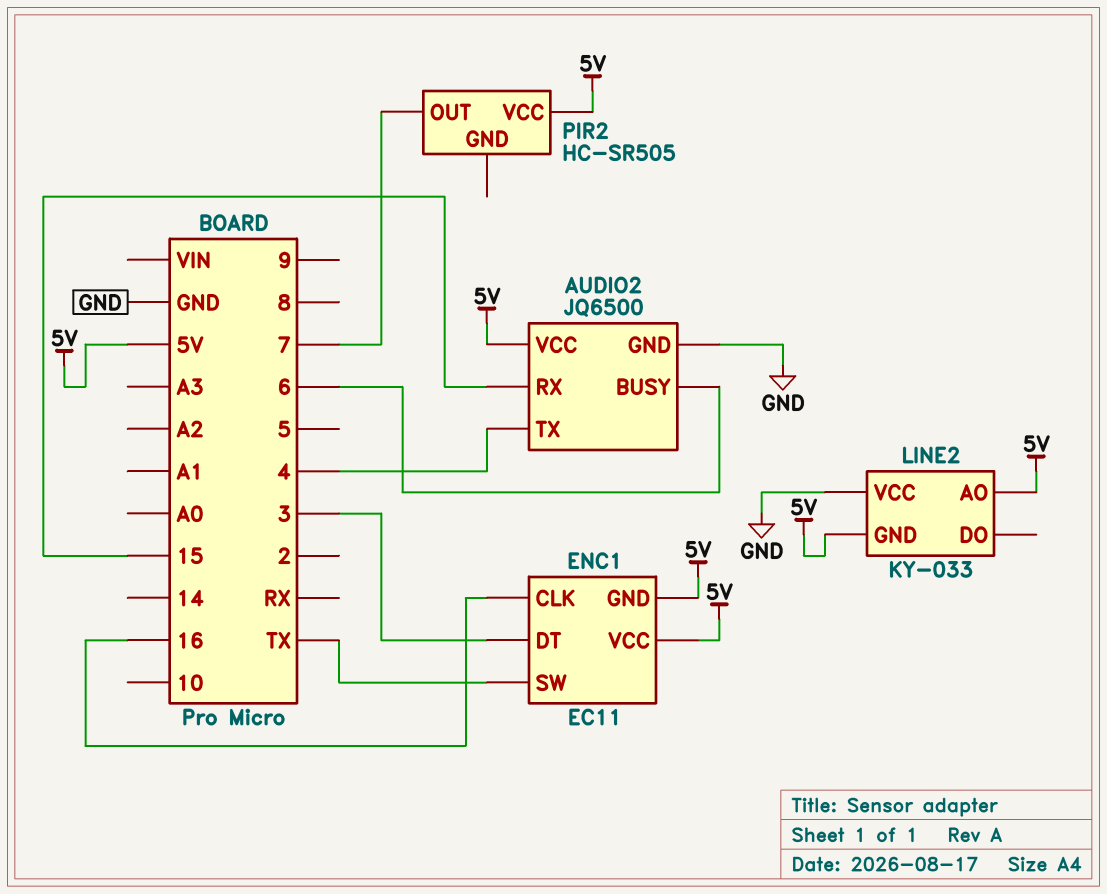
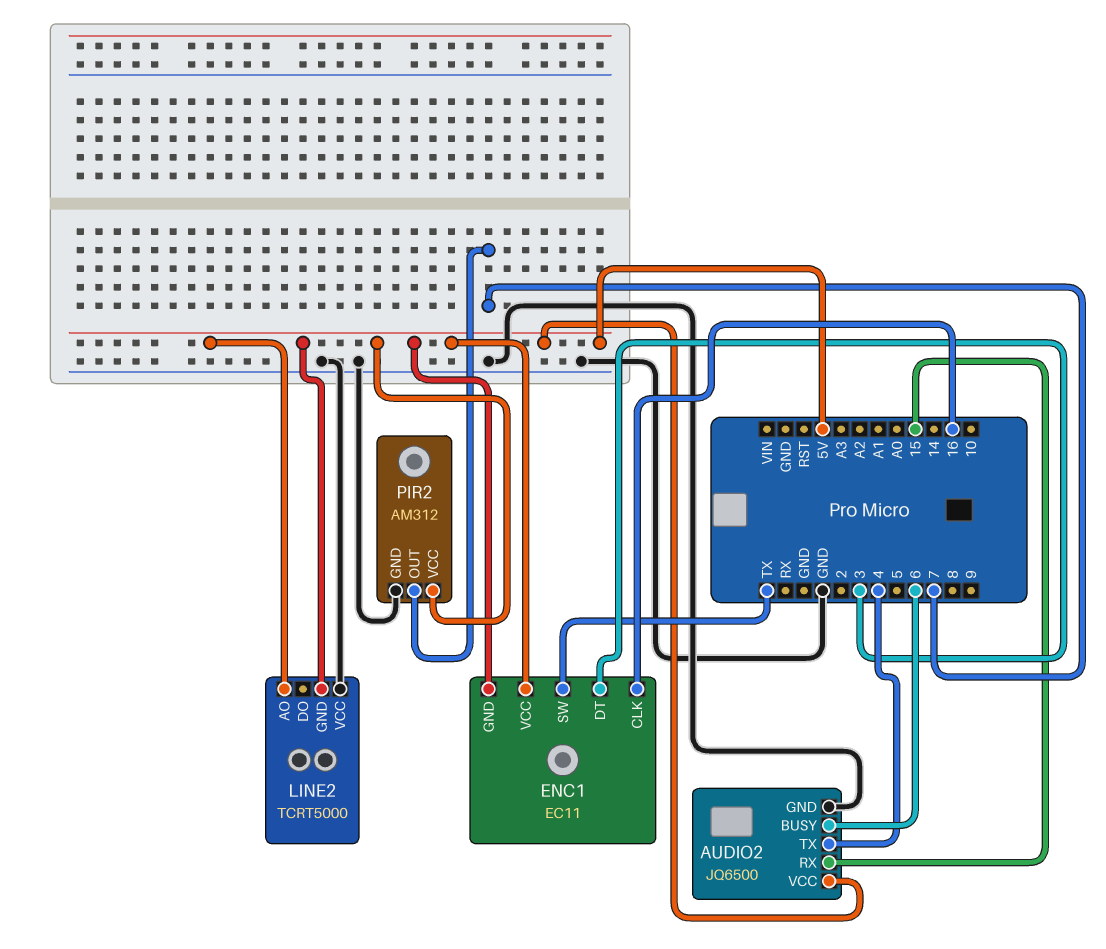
LINE2: KY-033 -> TCRT5000
PIR2: HC-SR505 -> AM312
PIR2 pin GND: none -> GND

